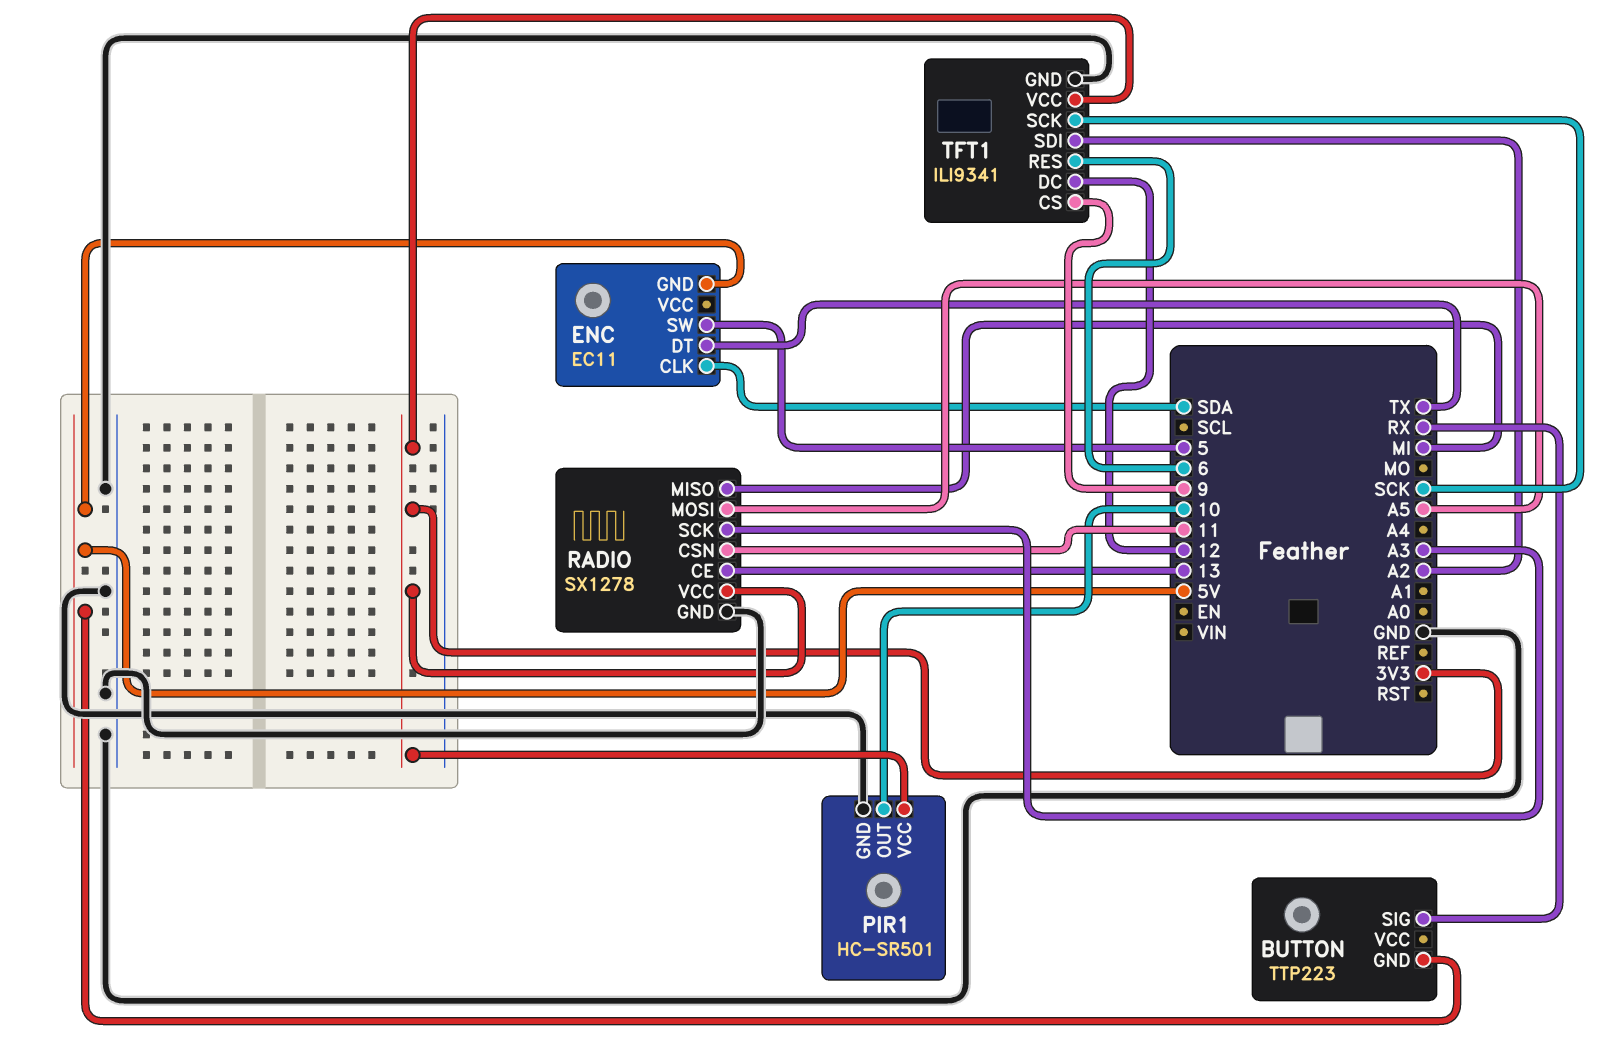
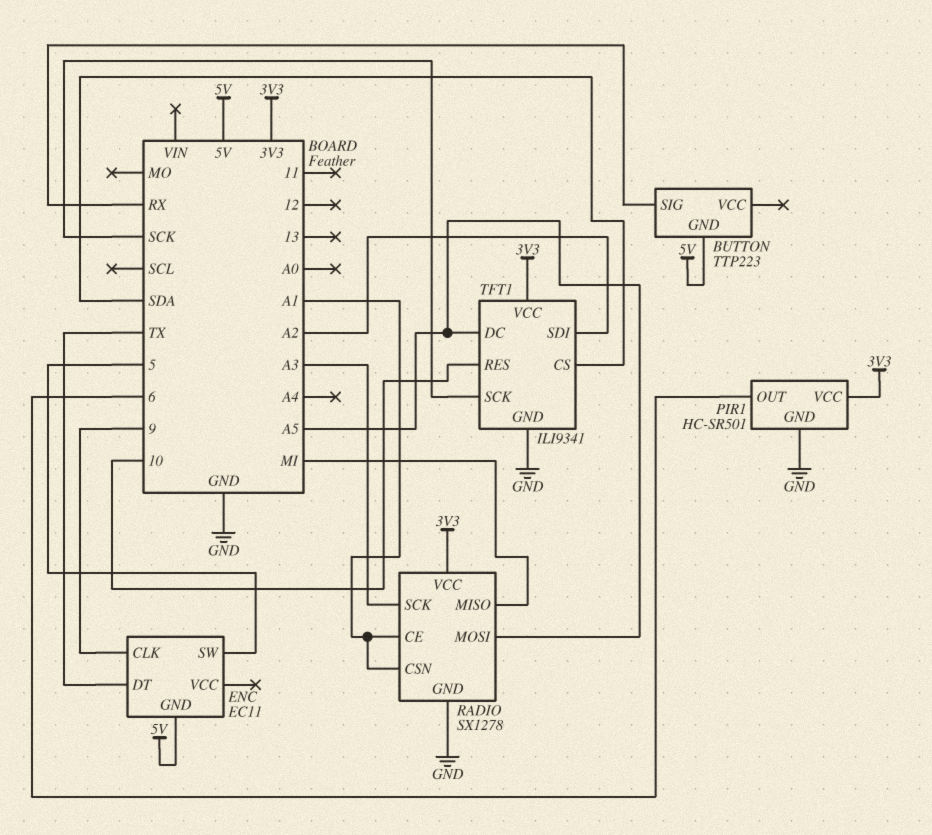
ENC pin CLK: SDA -> 9
PIR1 pin OUT: 10 -> 6
RADIO pin CE: 13 -> A1
RADIO pin CSN: 11 -> A1
TFT1 pin CS: 9 -> SDA
TFT1 pin DC: 12 -> A5
TFT1 pin RES: 6 -> 10

